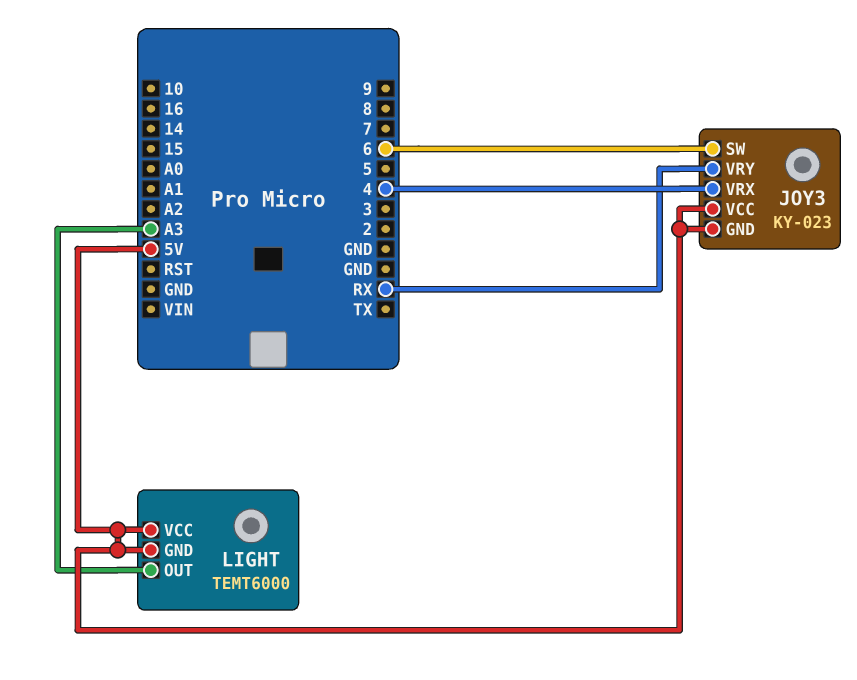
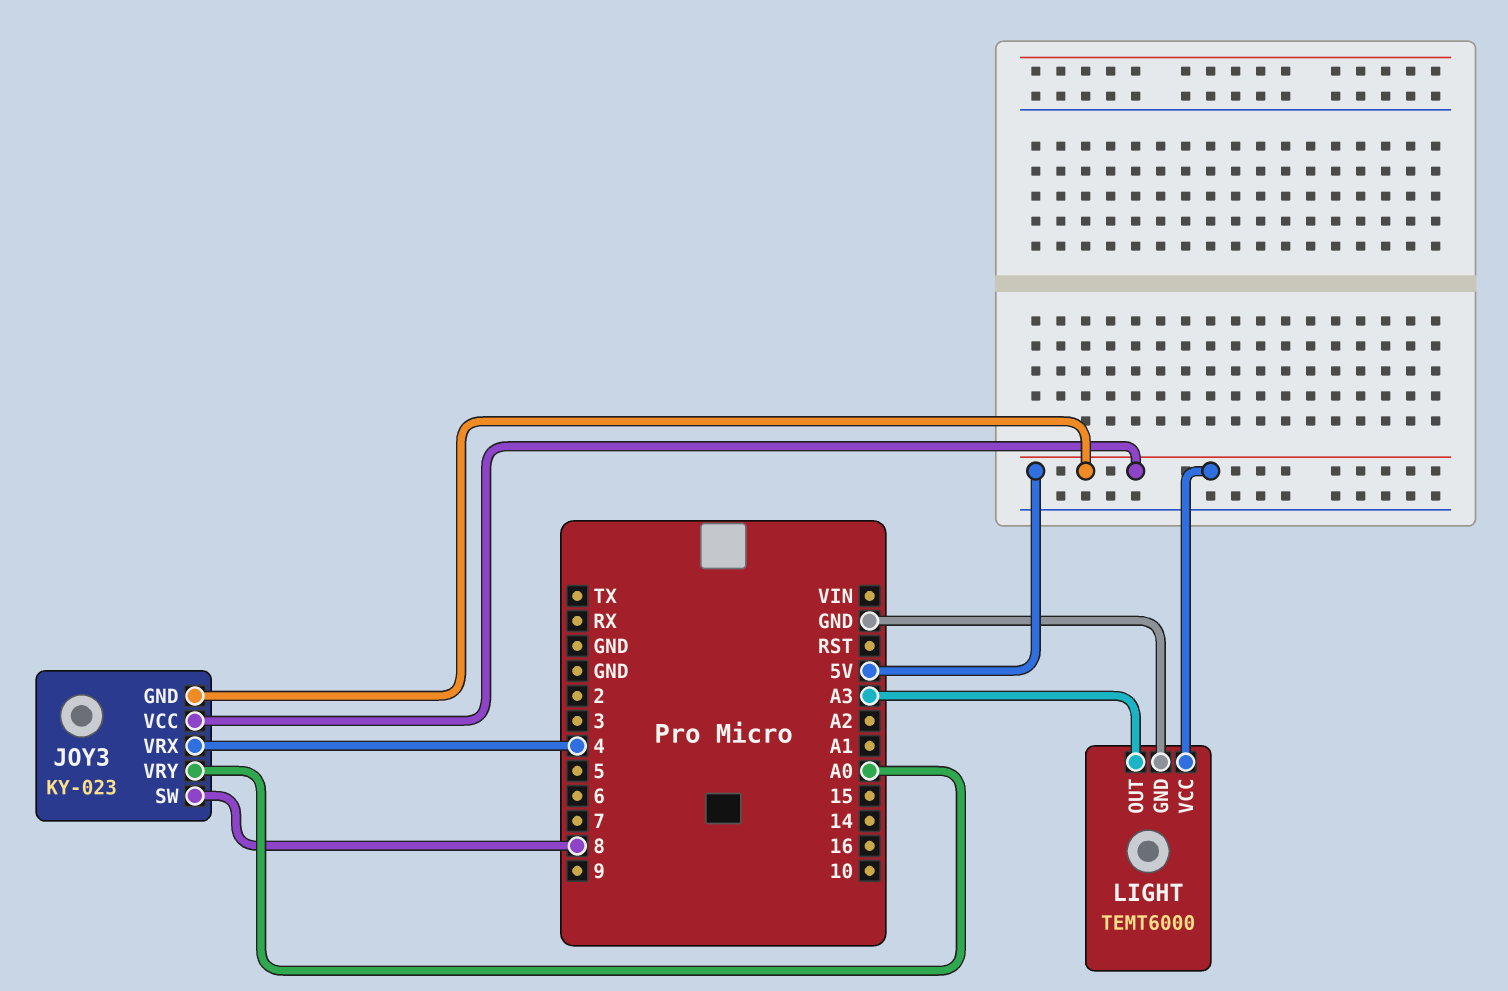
JOY3 pin SW: 6 -> 8
JOY3 pin VRY: RX -> A0
LIGHT pin GND: 5V -> GND

